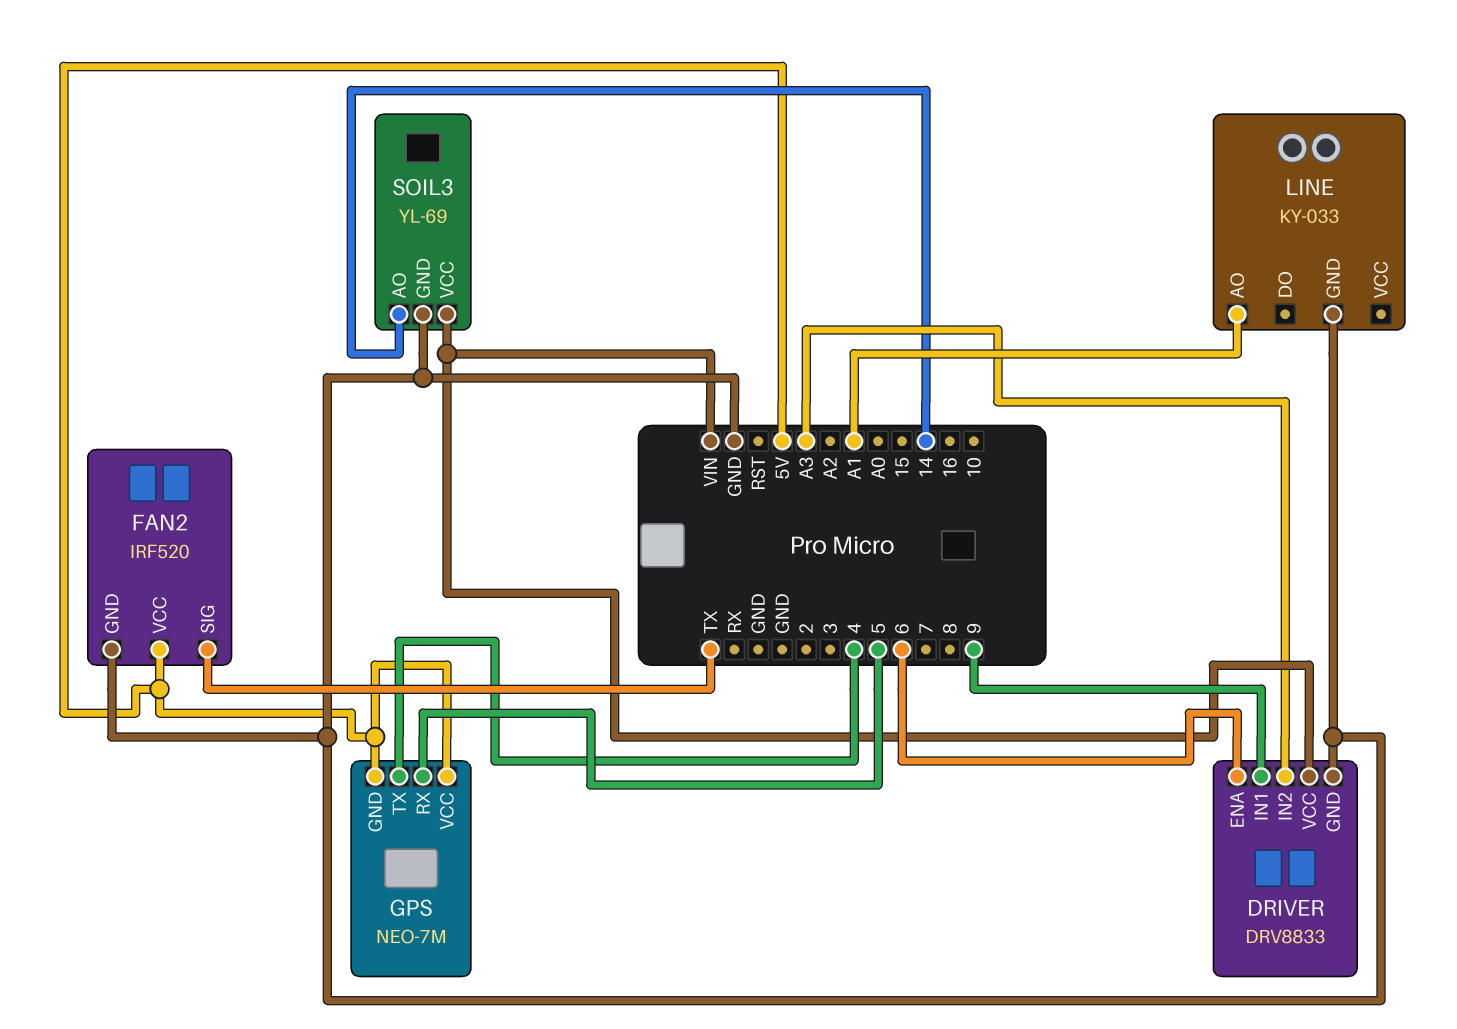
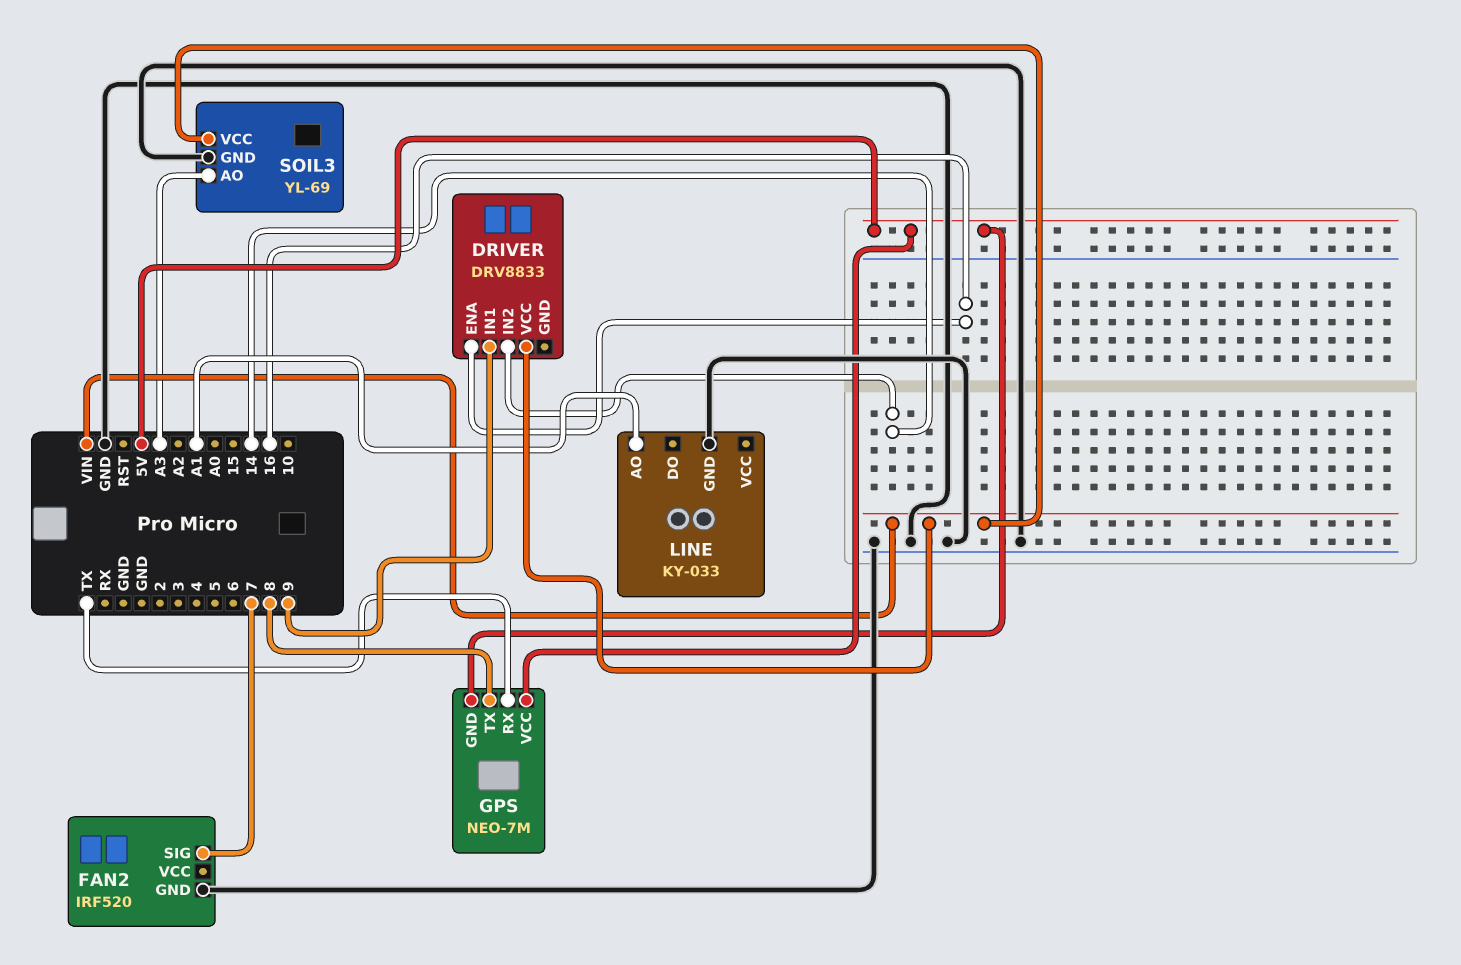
DRIVER pin ENA: 6 -> 16
DRIVER pin GND: GND -> none
DRIVER pin IN2: A3 -> 14
FAN2 pin SIG: TX -> 7
FAN2 pin VCC: 5V -> none
GPS pin RX: 5 -> TX
GPS pin TX: 4 -> 8
SOIL3 pin AO: 14 -> A3

